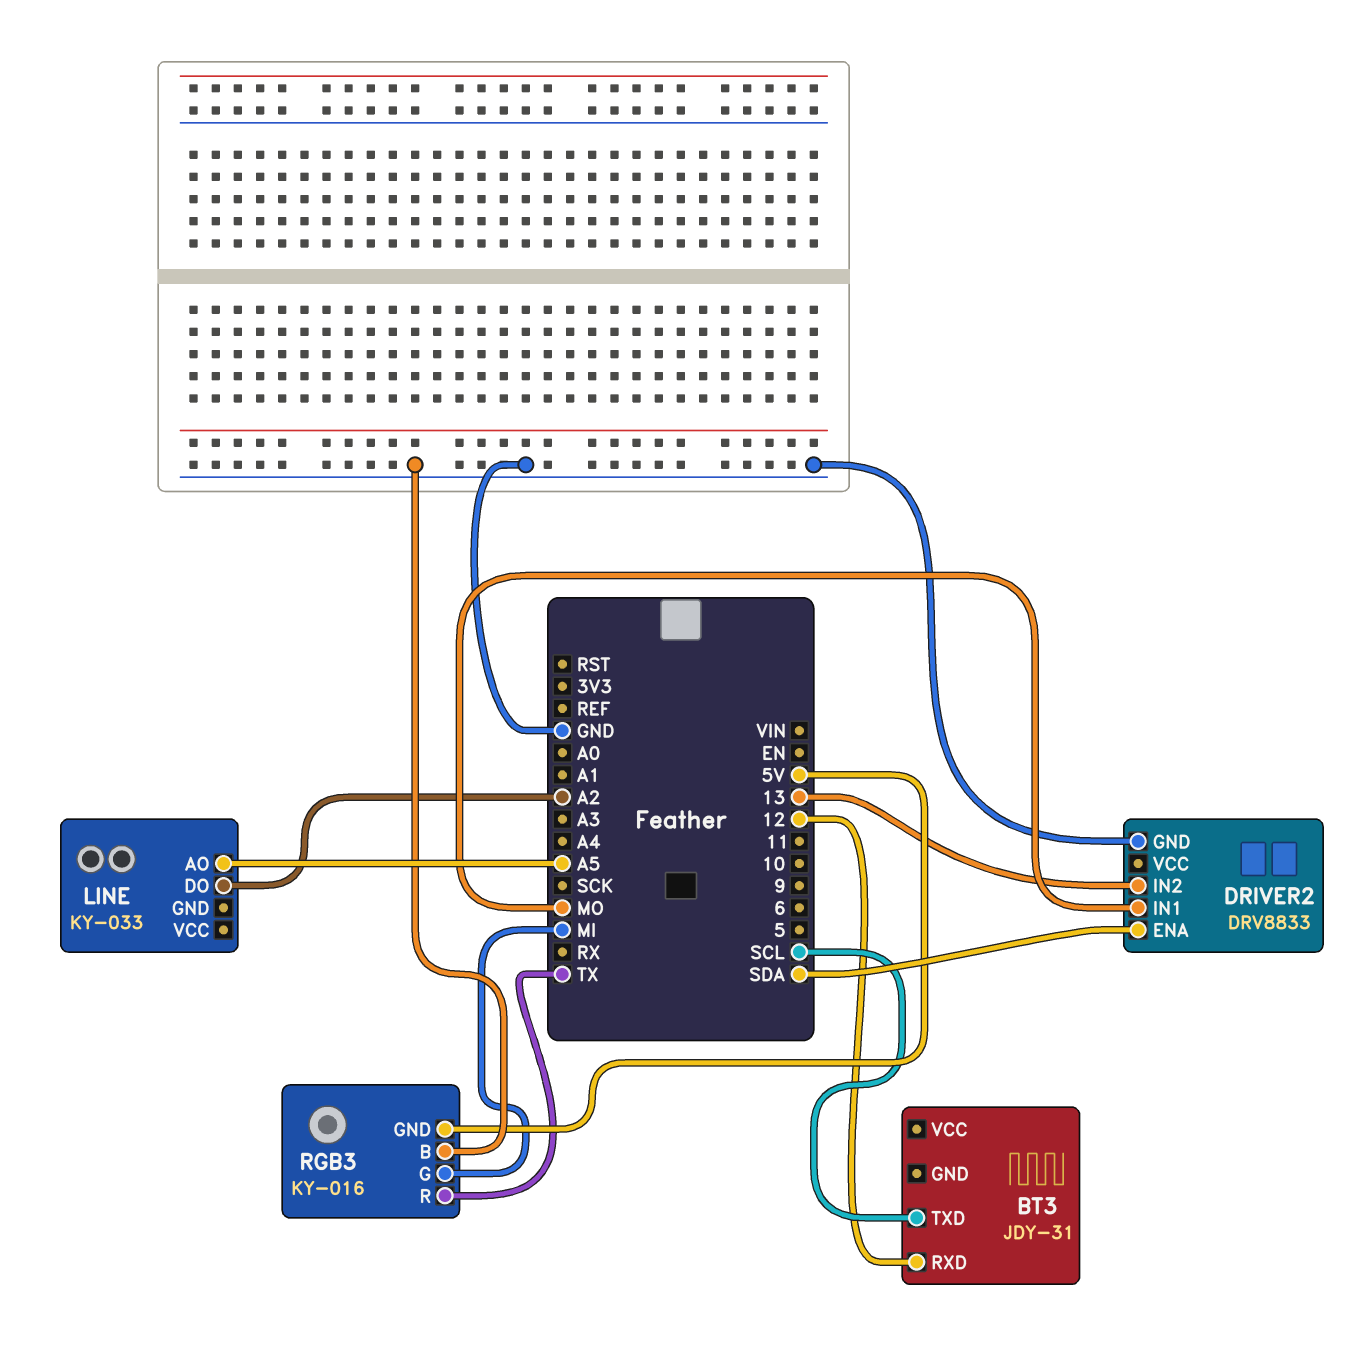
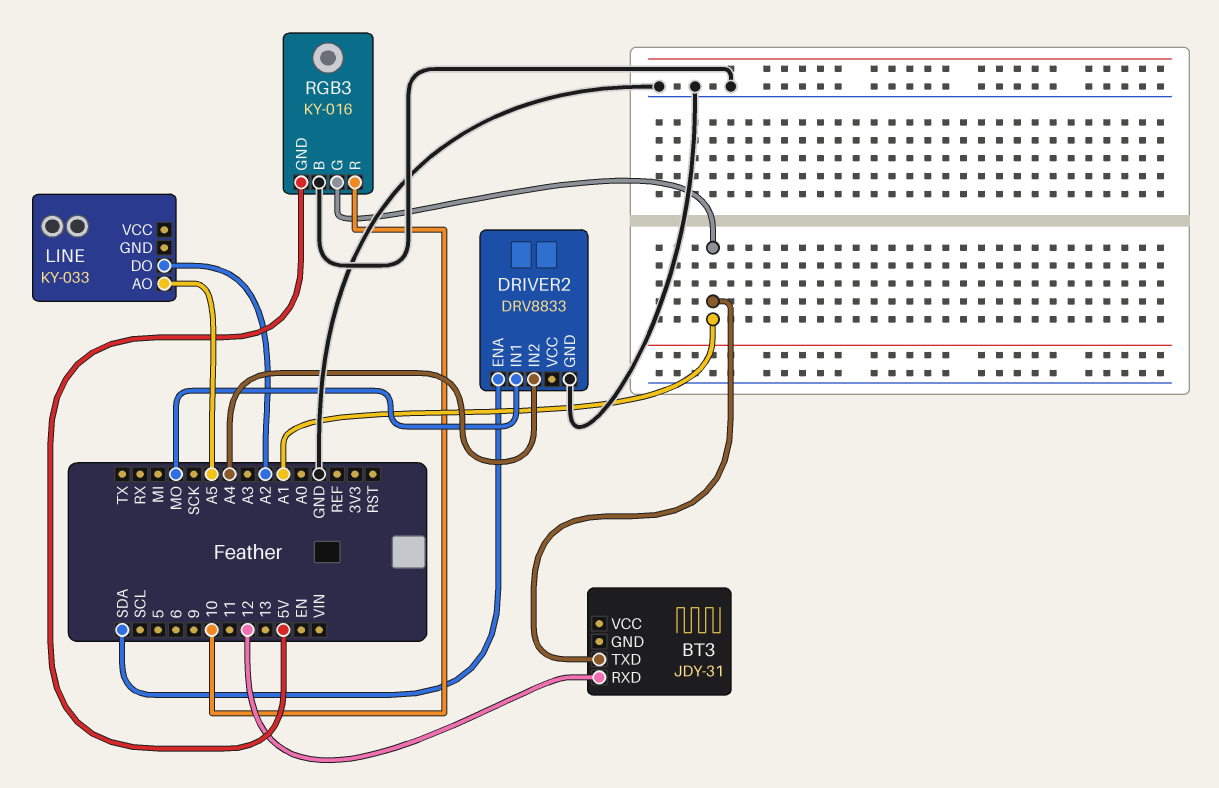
BT3 pin TXD: SCL -> A1
DRIVER2 pin IN2: 13 -> A4
RGB3 pin G: MI -> A1
RGB3 pin R: TX -> 10

